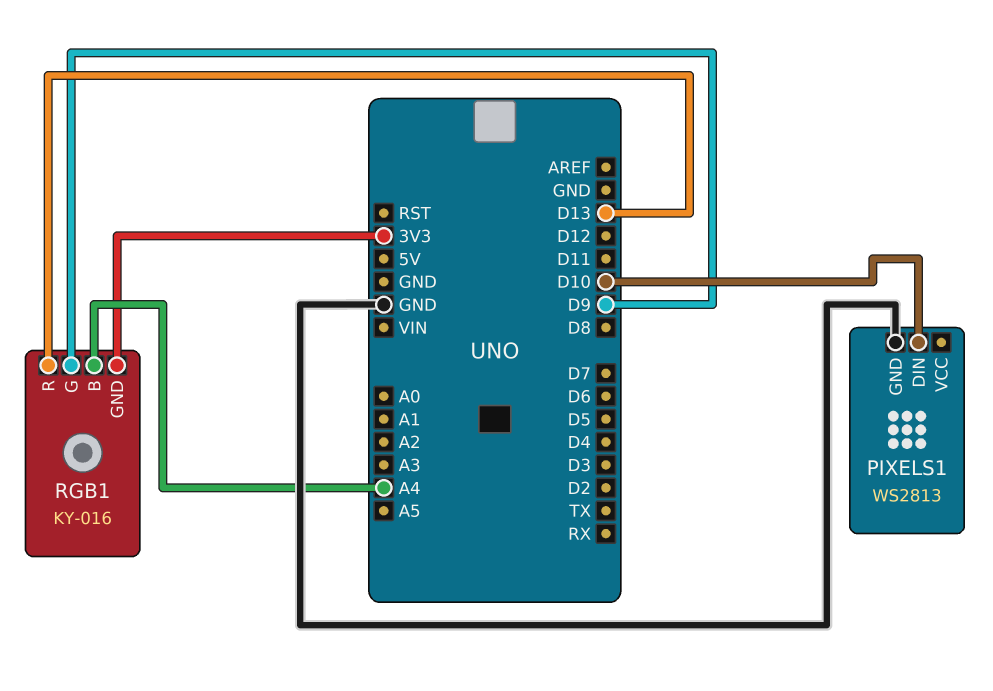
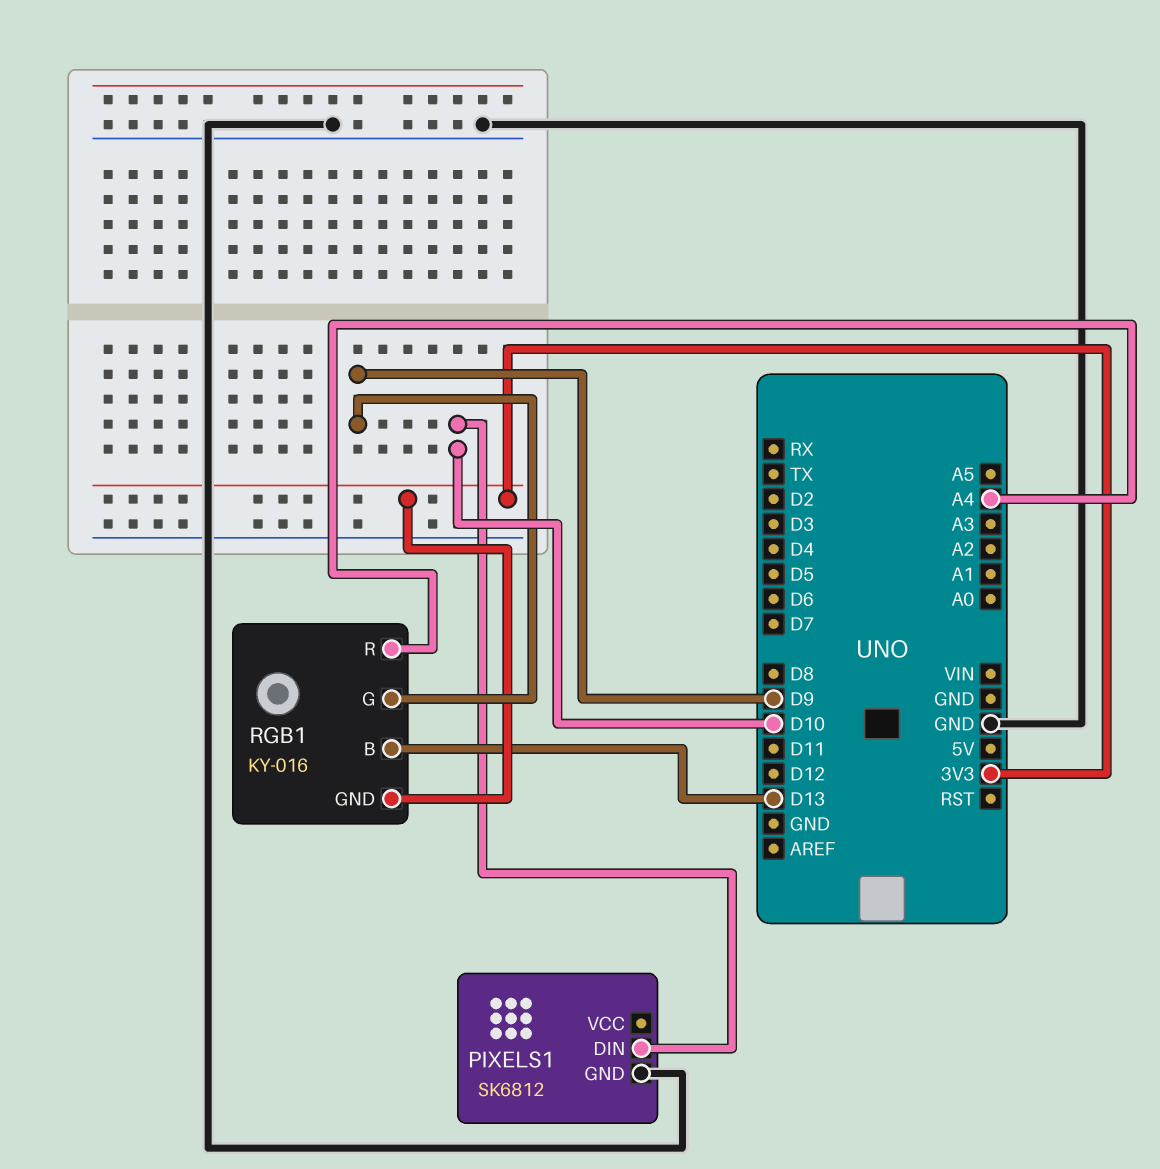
PIXELS1: WS2813 -> SK6812
RGB1 pin B: A4 -> D13
RGB1 pin R: D13 -> A4

